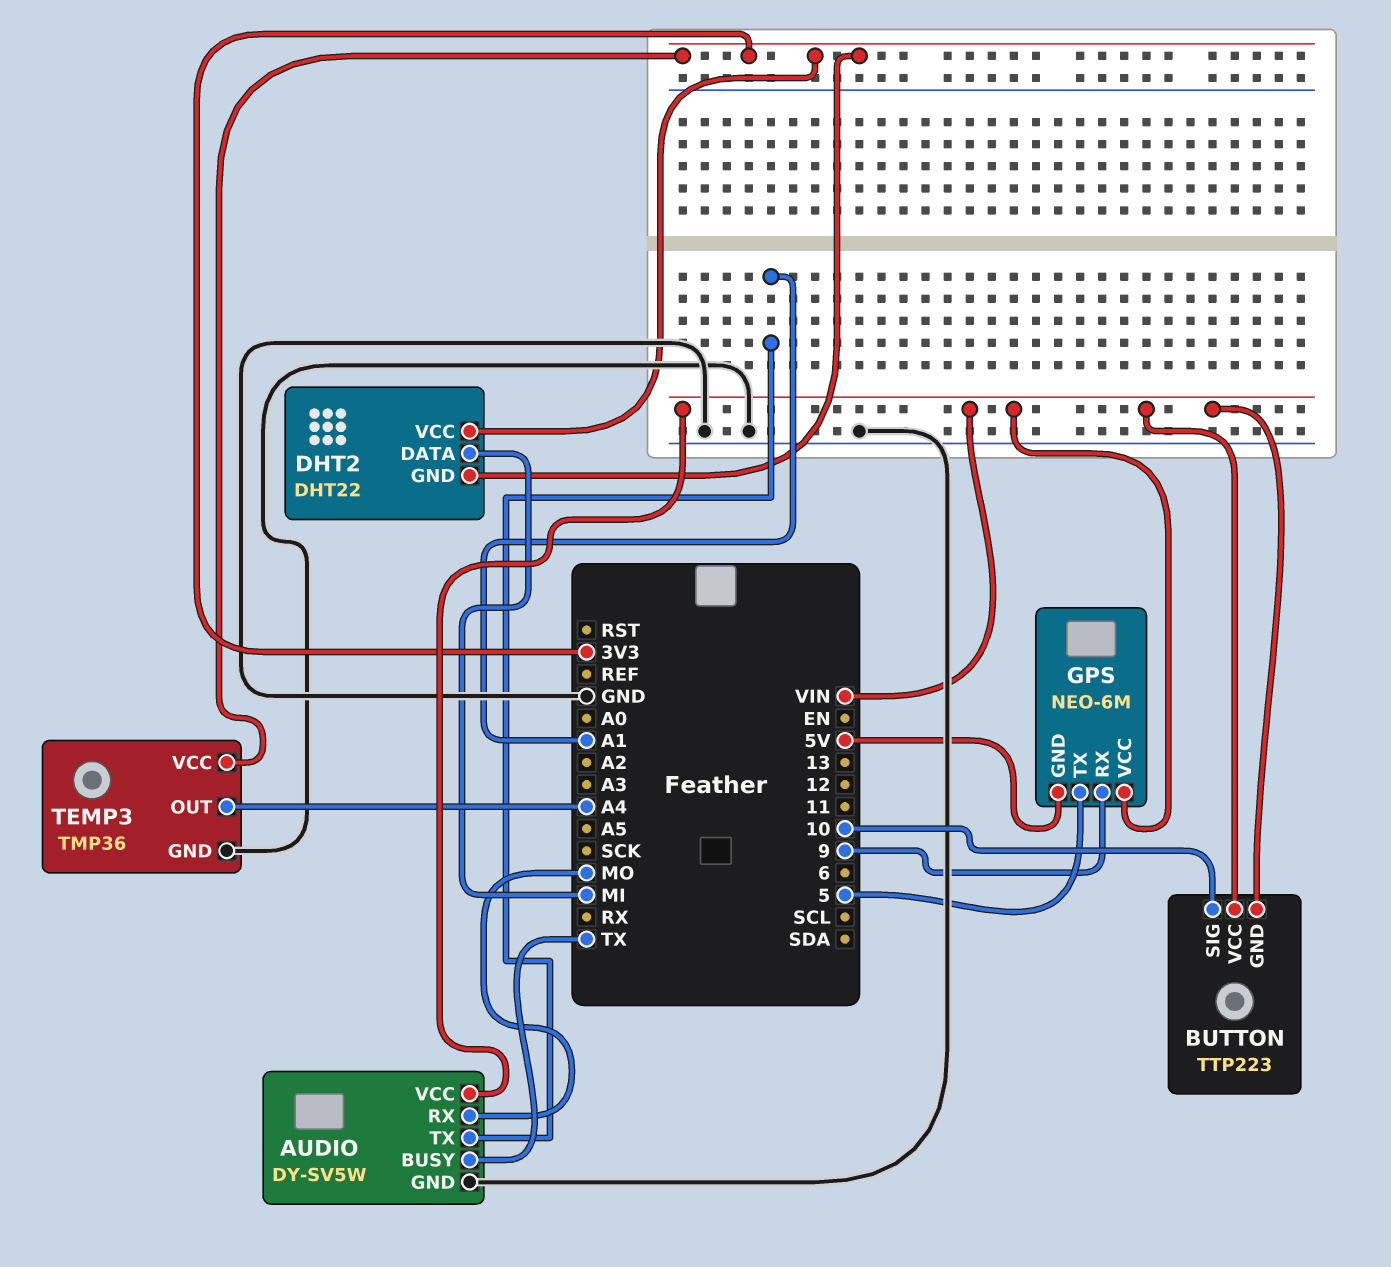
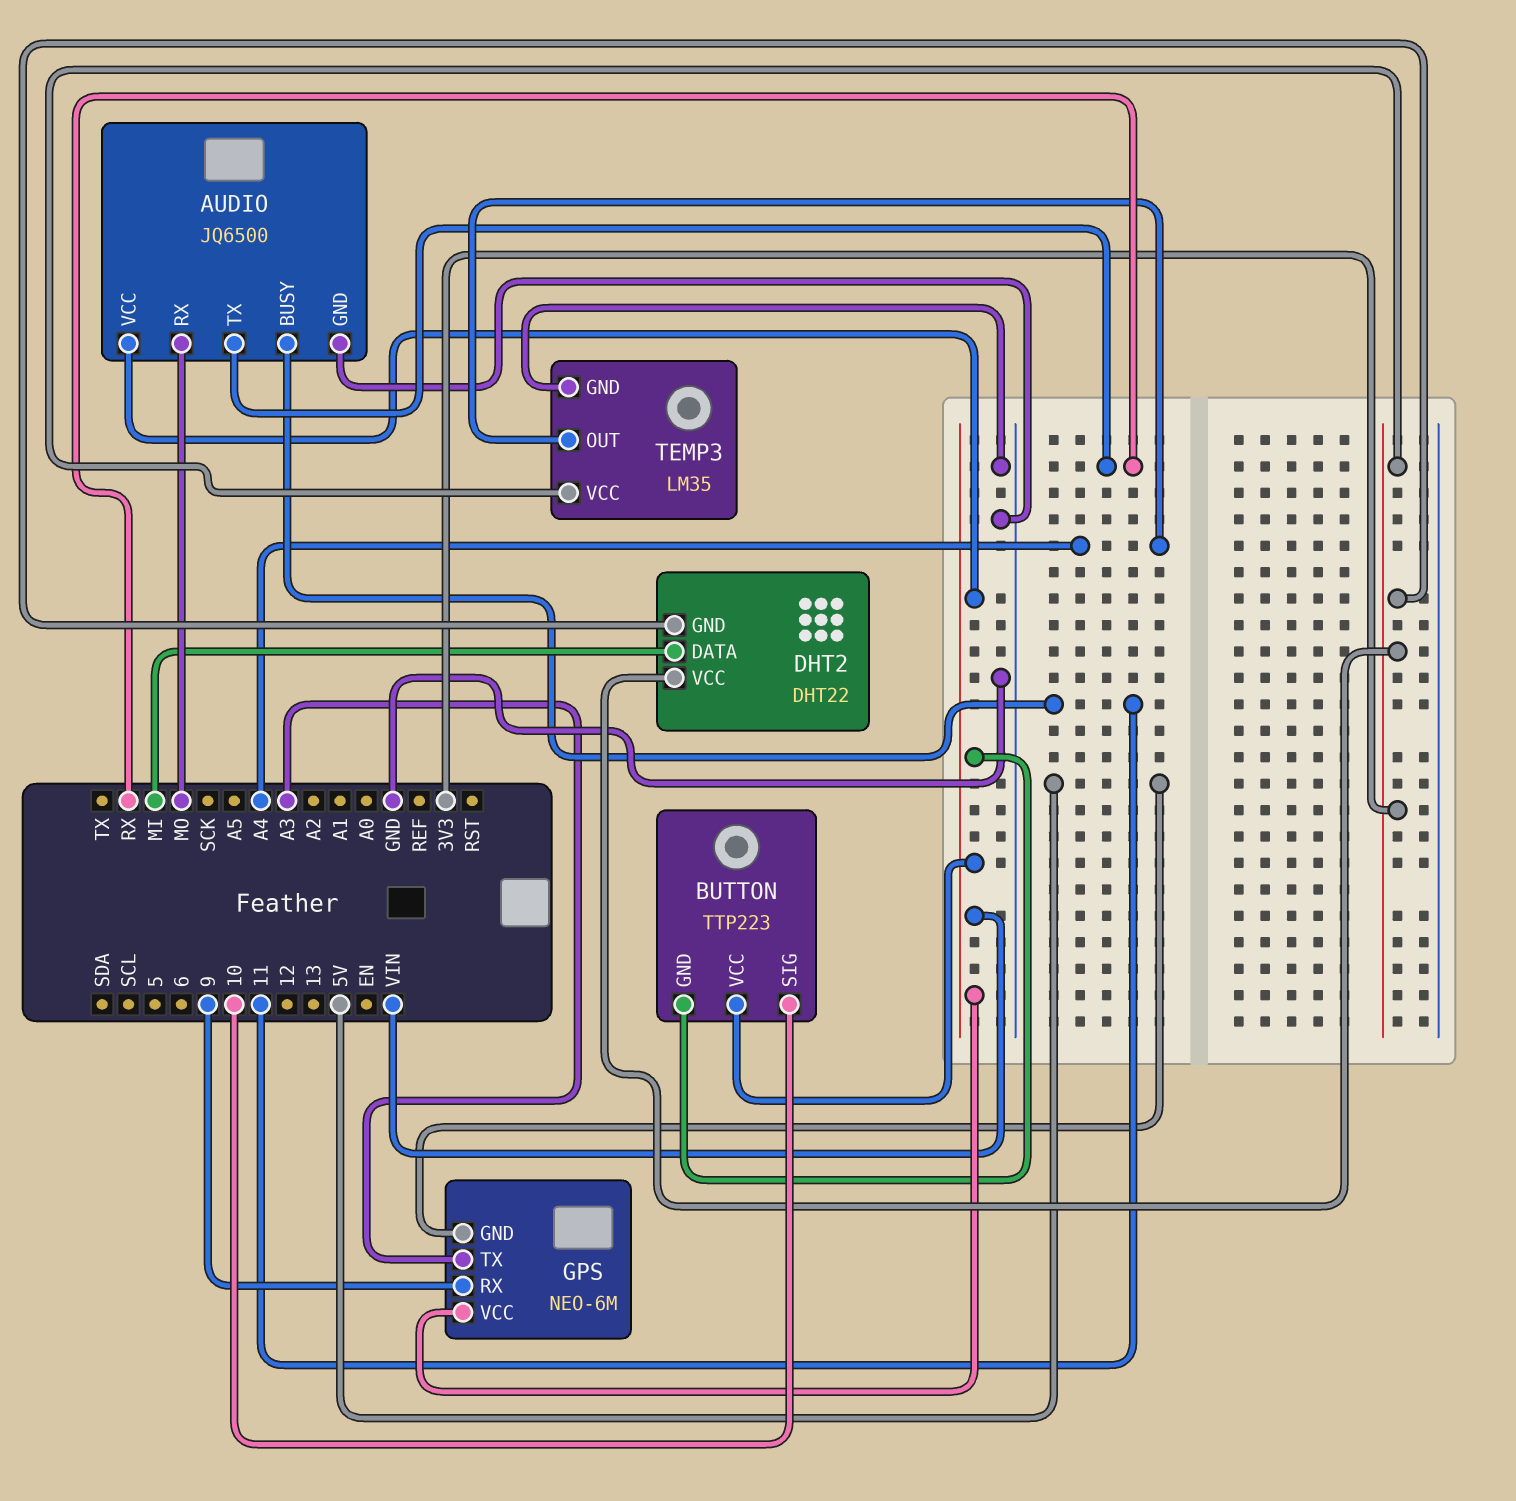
AUDIO: DY-SV5W -> JQ6500
AUDIO pin BUSY: TX -> 11
AUDIO pin TX: A1 -> RX
GPS pin TX: 5 -> A3
TEMP3: TMP36 -> LM35

